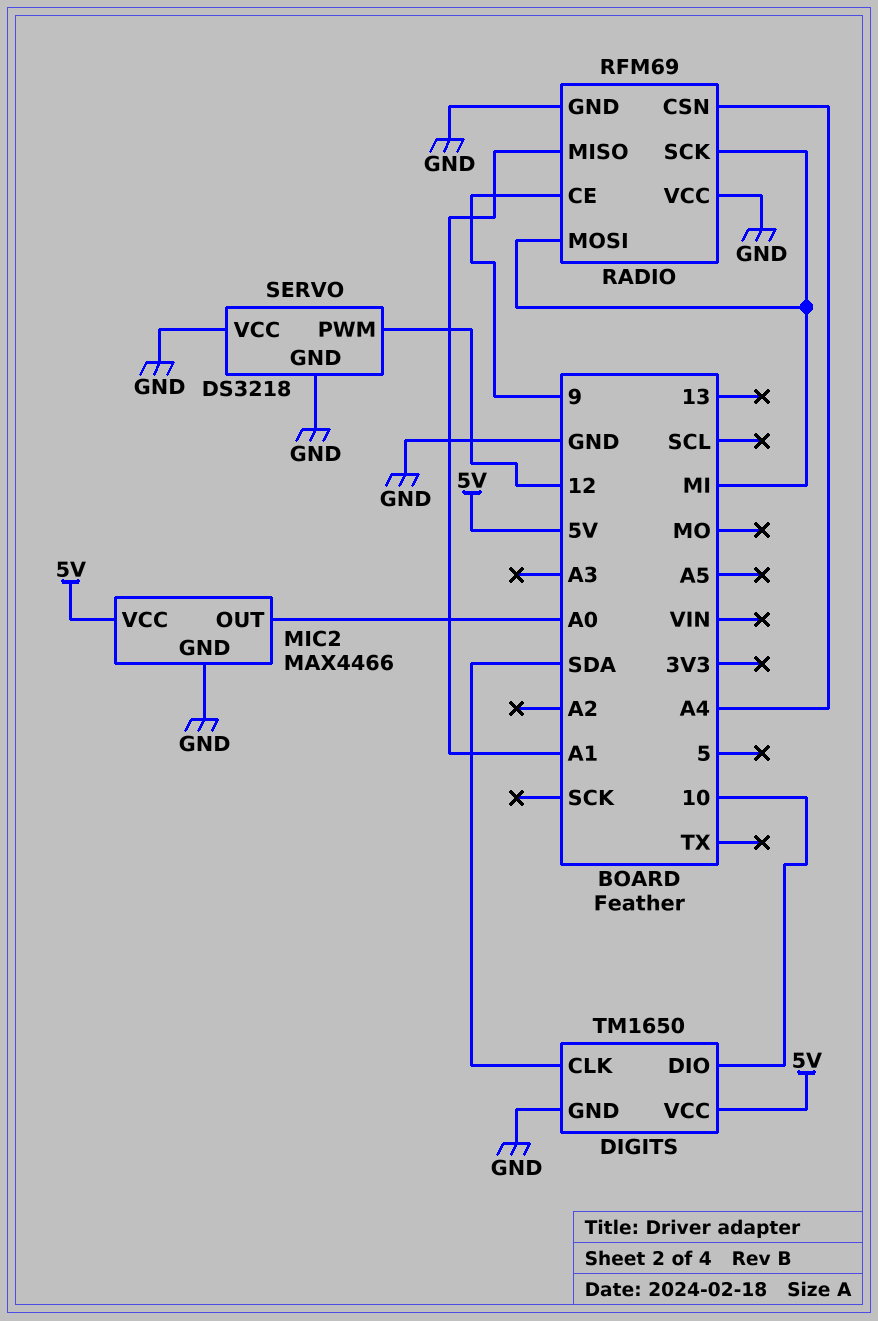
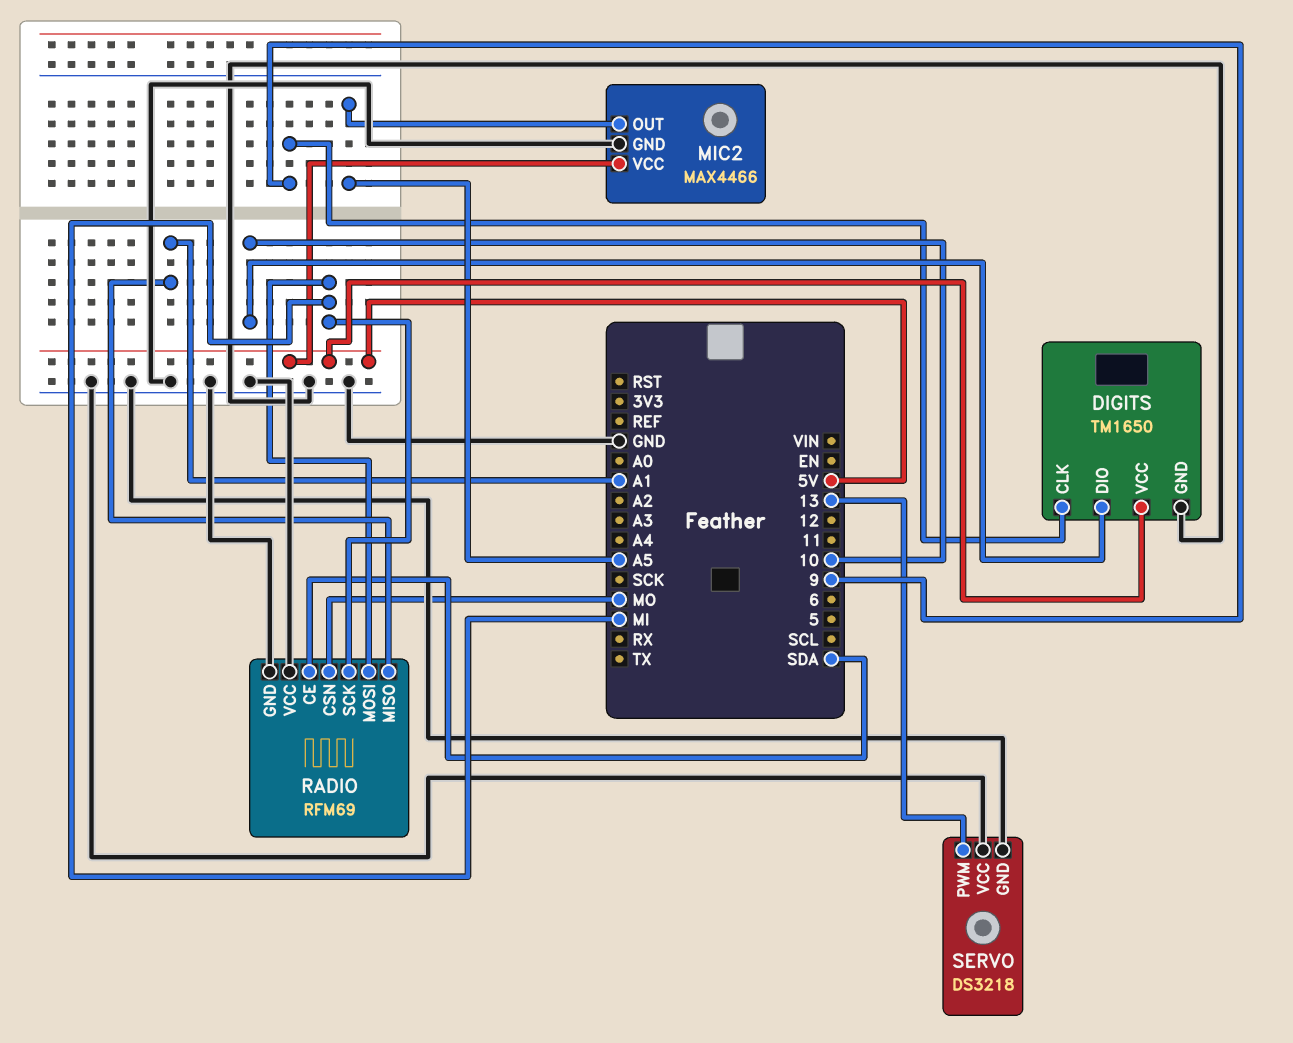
DIGITS pin CLK: SDA -> 9
MIC2 pin OUT: A0 -> A5
RADIO pin CE: 9 -> SDA
RADIO pin CSN: A4 -> MO
SERVO pin PWM: 12 -> 13

